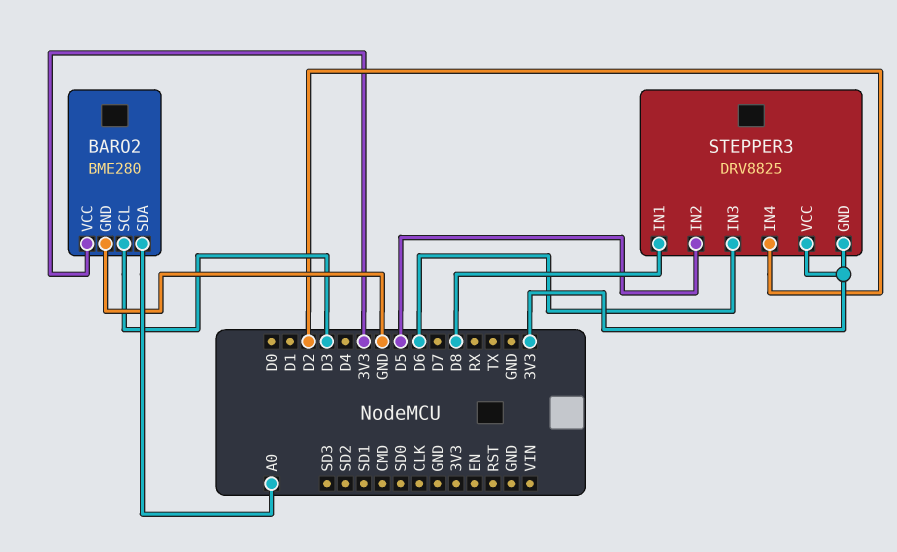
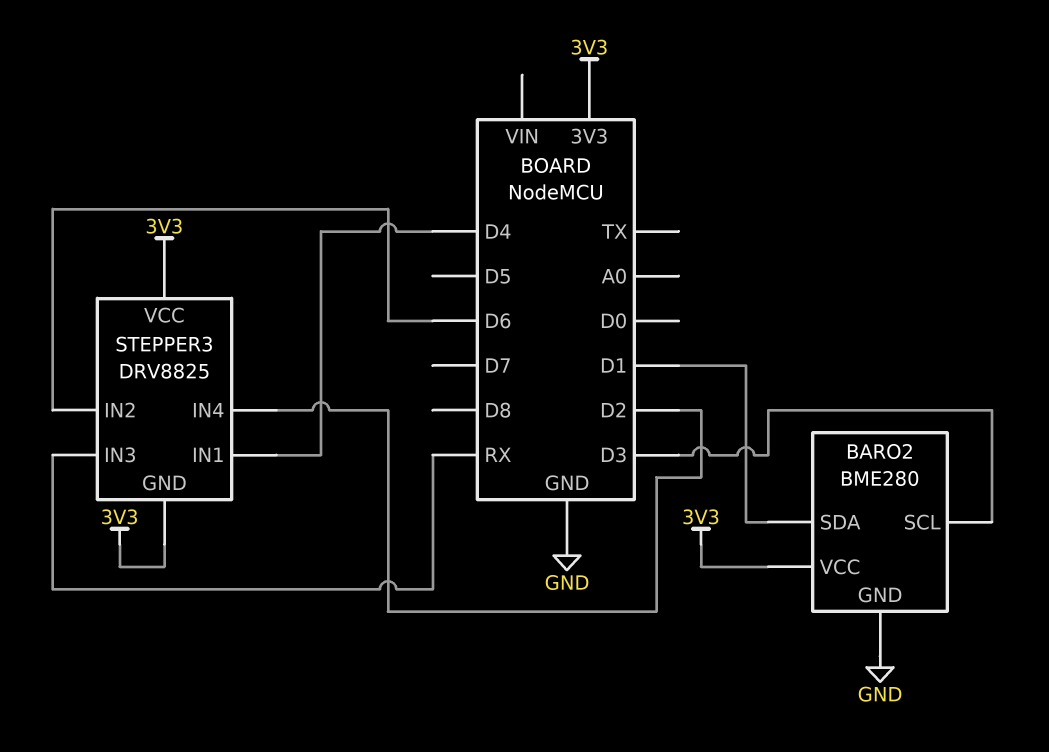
BARO2 pin SDA: A0 -> D1
STEPPER3 pin IN1: D8 -> D4
STEPPER3 pin IN2: D5 -> D6
STEPPER3 pin IN3: D6 -> RX

